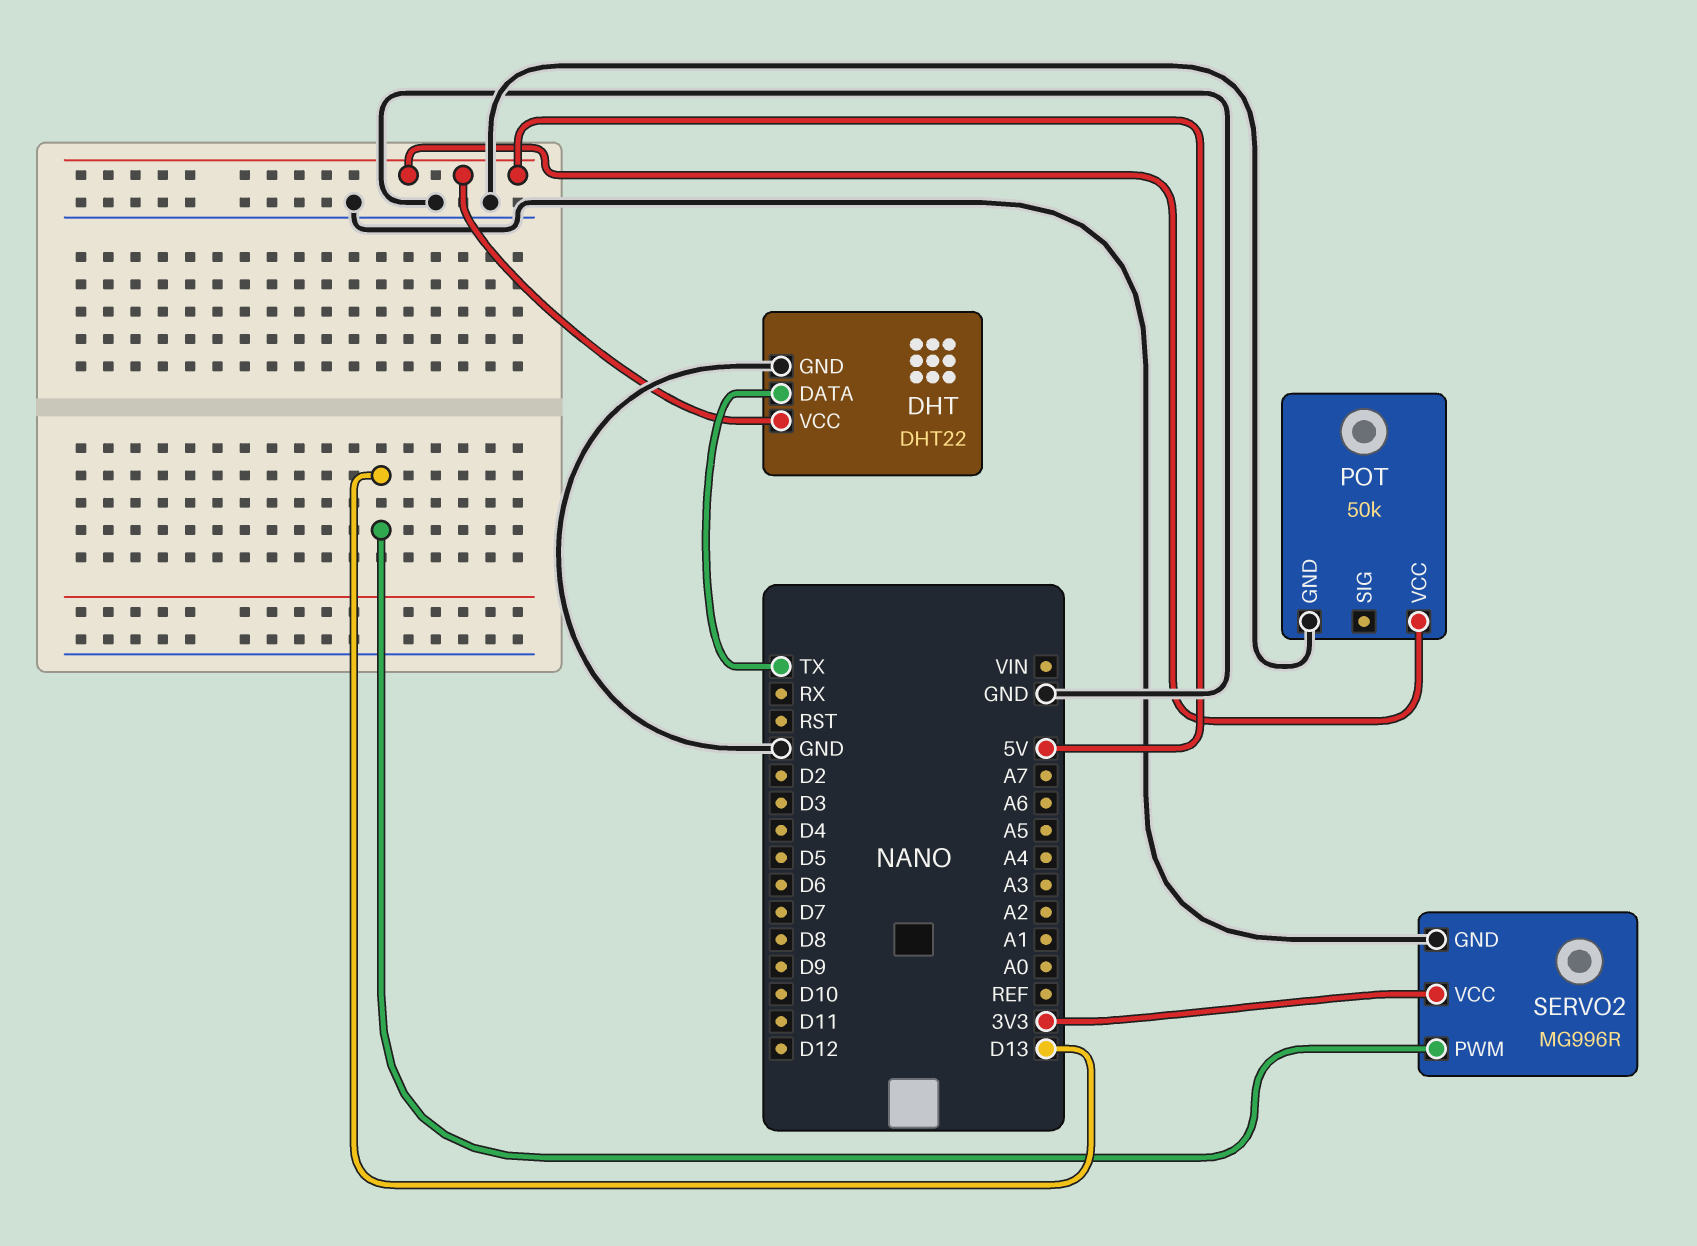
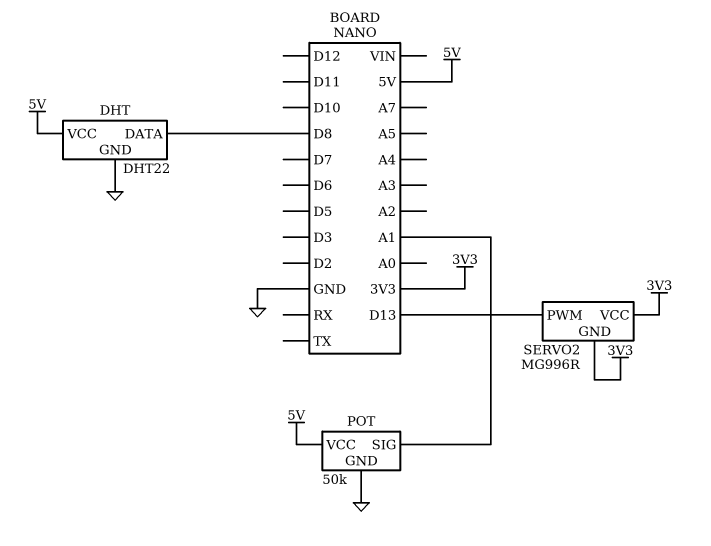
DHT pin DATA: TX -> D8
POT pin SIG: none -> A1
SERVO2 pin GND: GND -> 3V3

